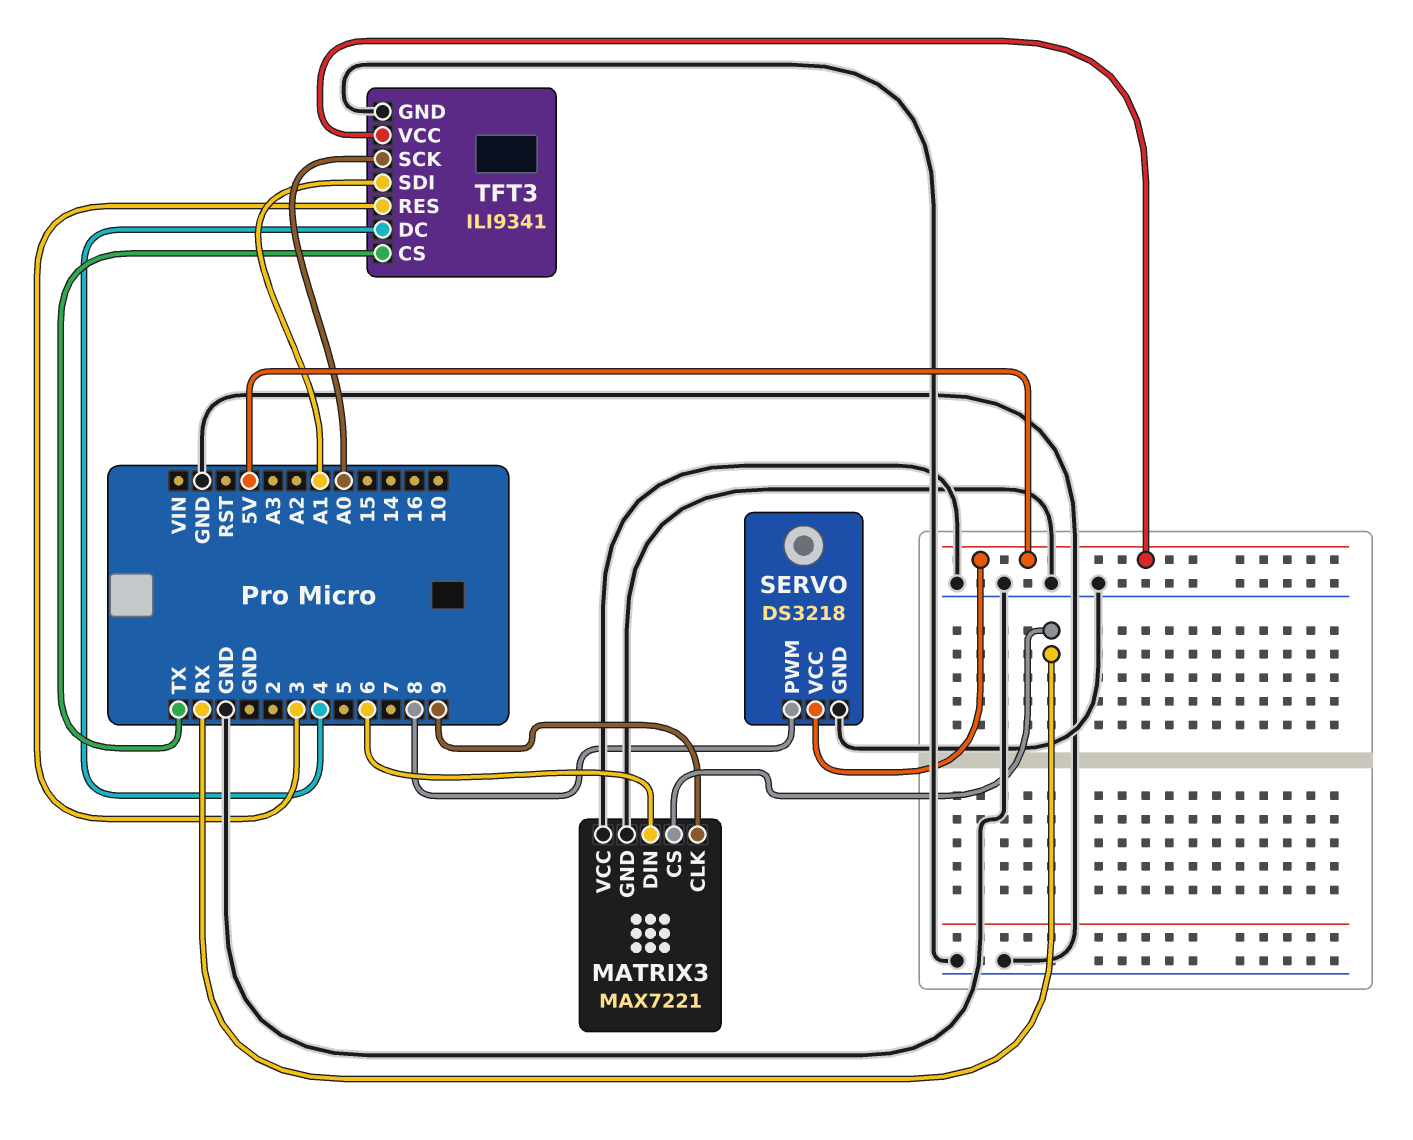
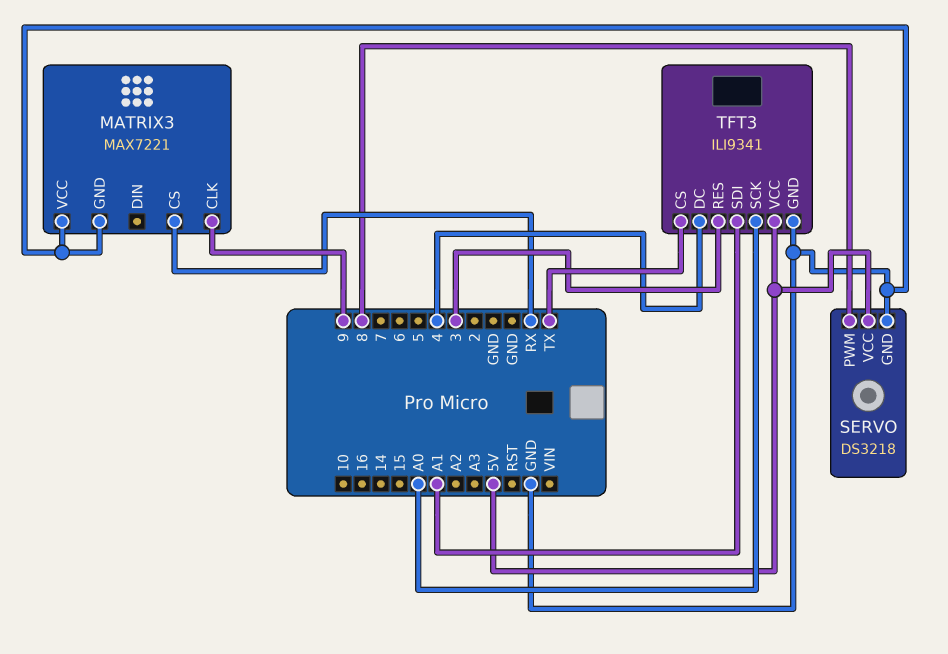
MATRIX3 pin DIN: 6 -> none

